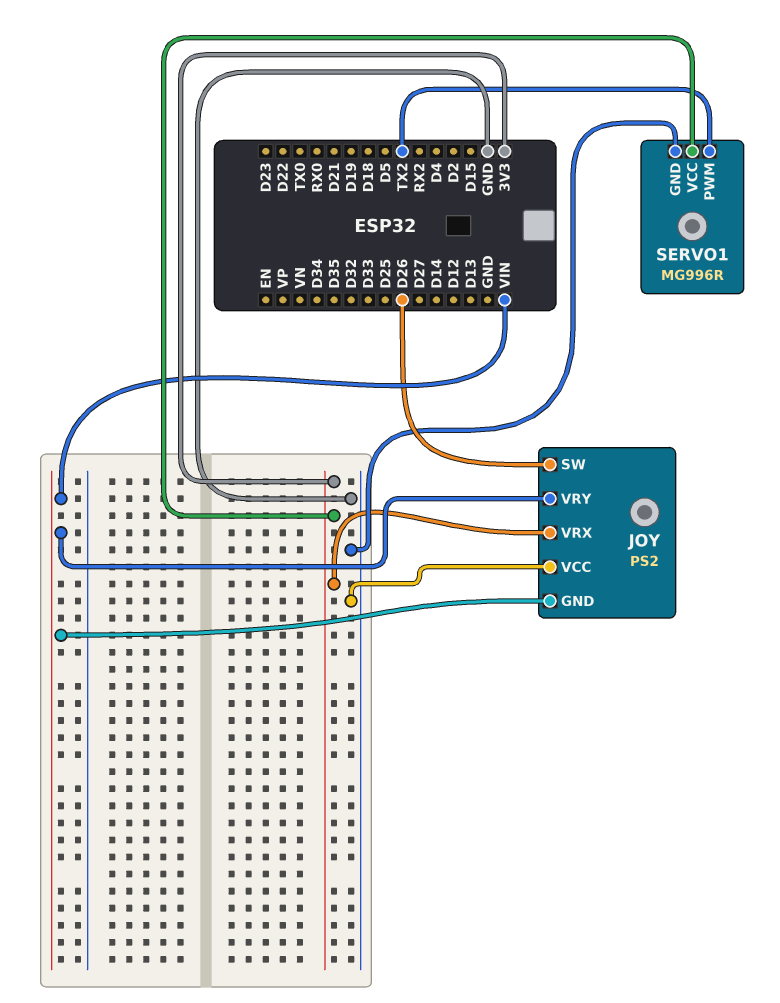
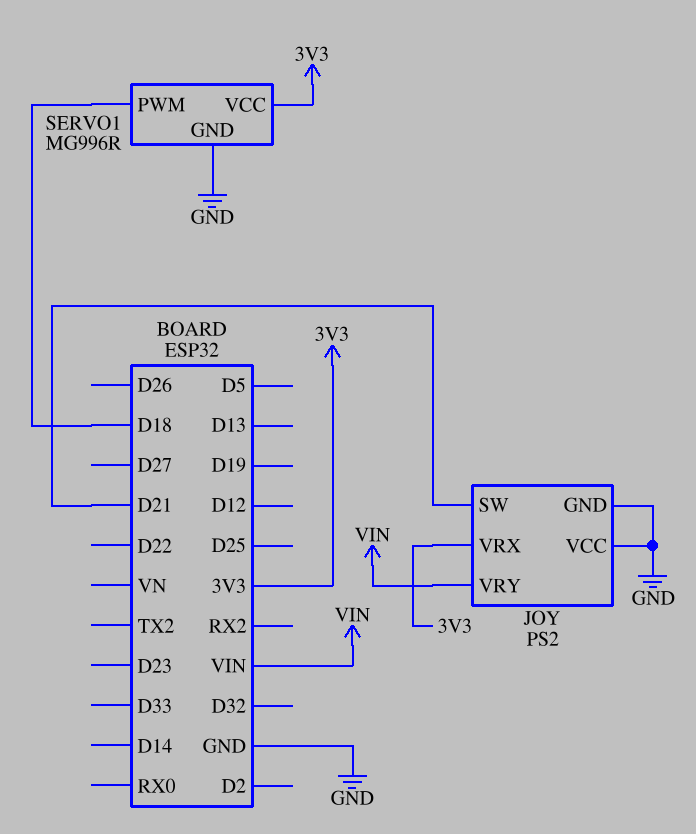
JOY pin GND: VIN -> GND
JOY pin SW: D26 -> D21
SERVO1 pin PWM: TX2 -> D18

